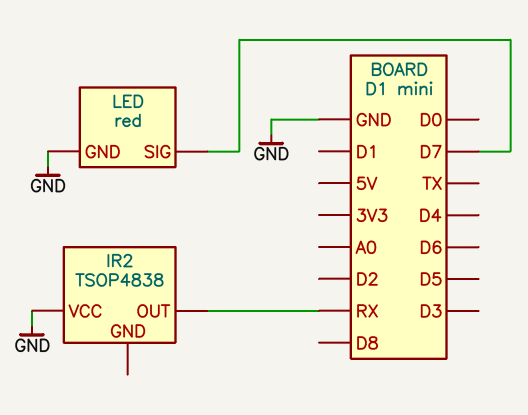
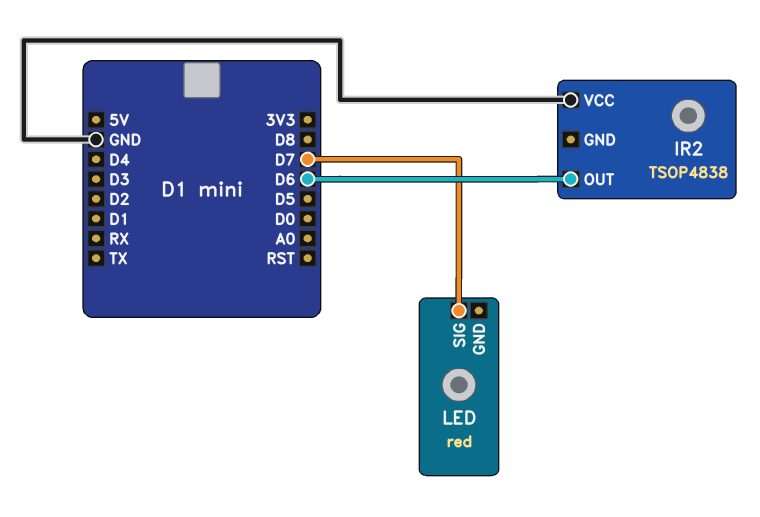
IR2 pin OUT: RX -> D6
LED pin GND: GND -> none

